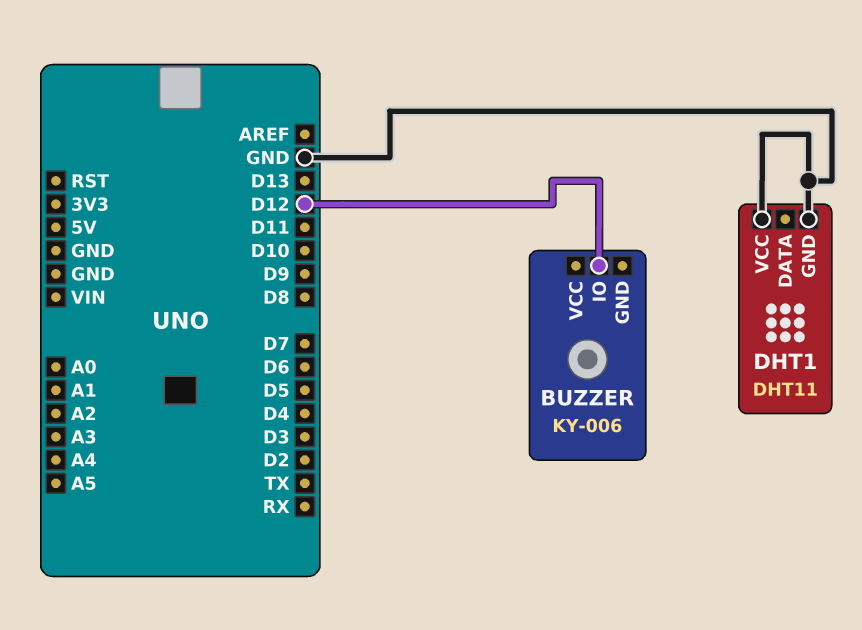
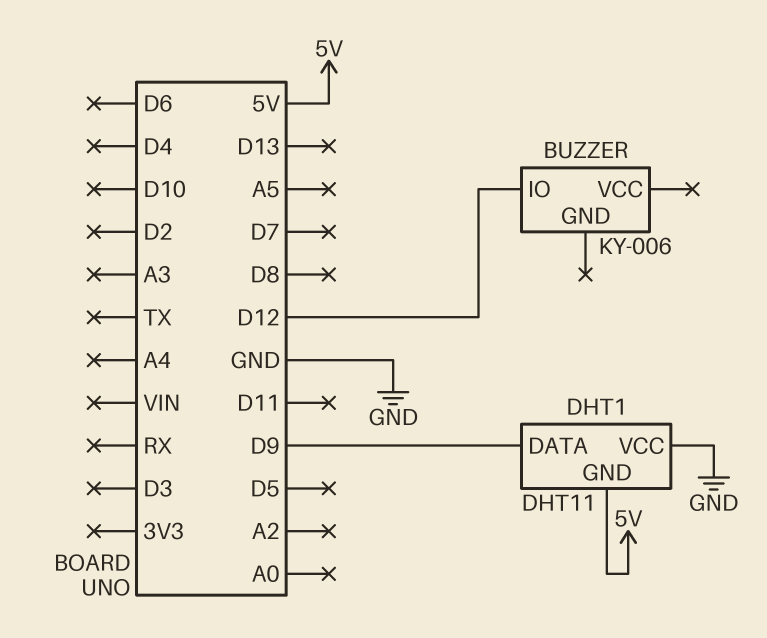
DHT1 pin DATA: none -> D9
DHT1 pin GND: GND -> 5V

